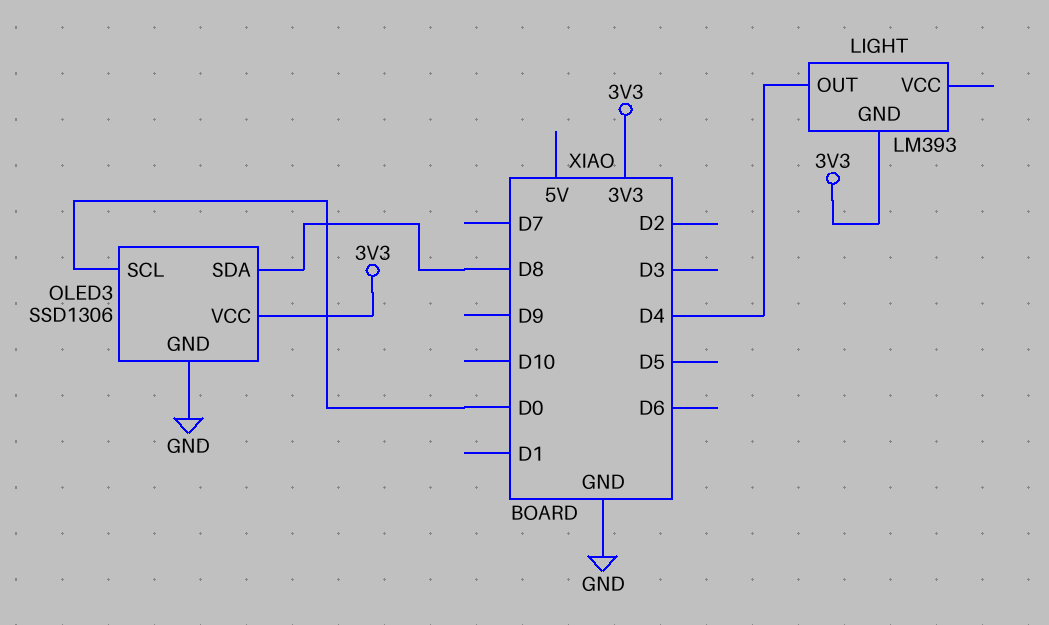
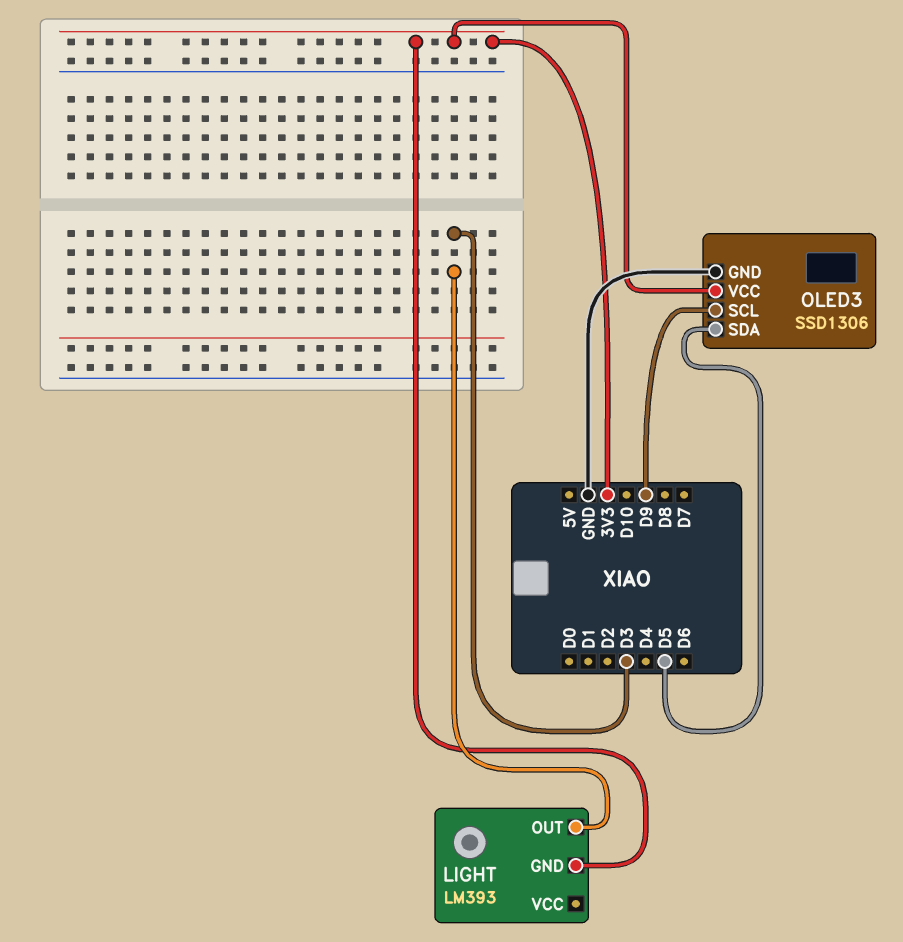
LIGHT pin OUT: D4 -> D3
OLED3 pin SCL: D0 -> D9
OLED3 pin SDA: D8 -> D5

